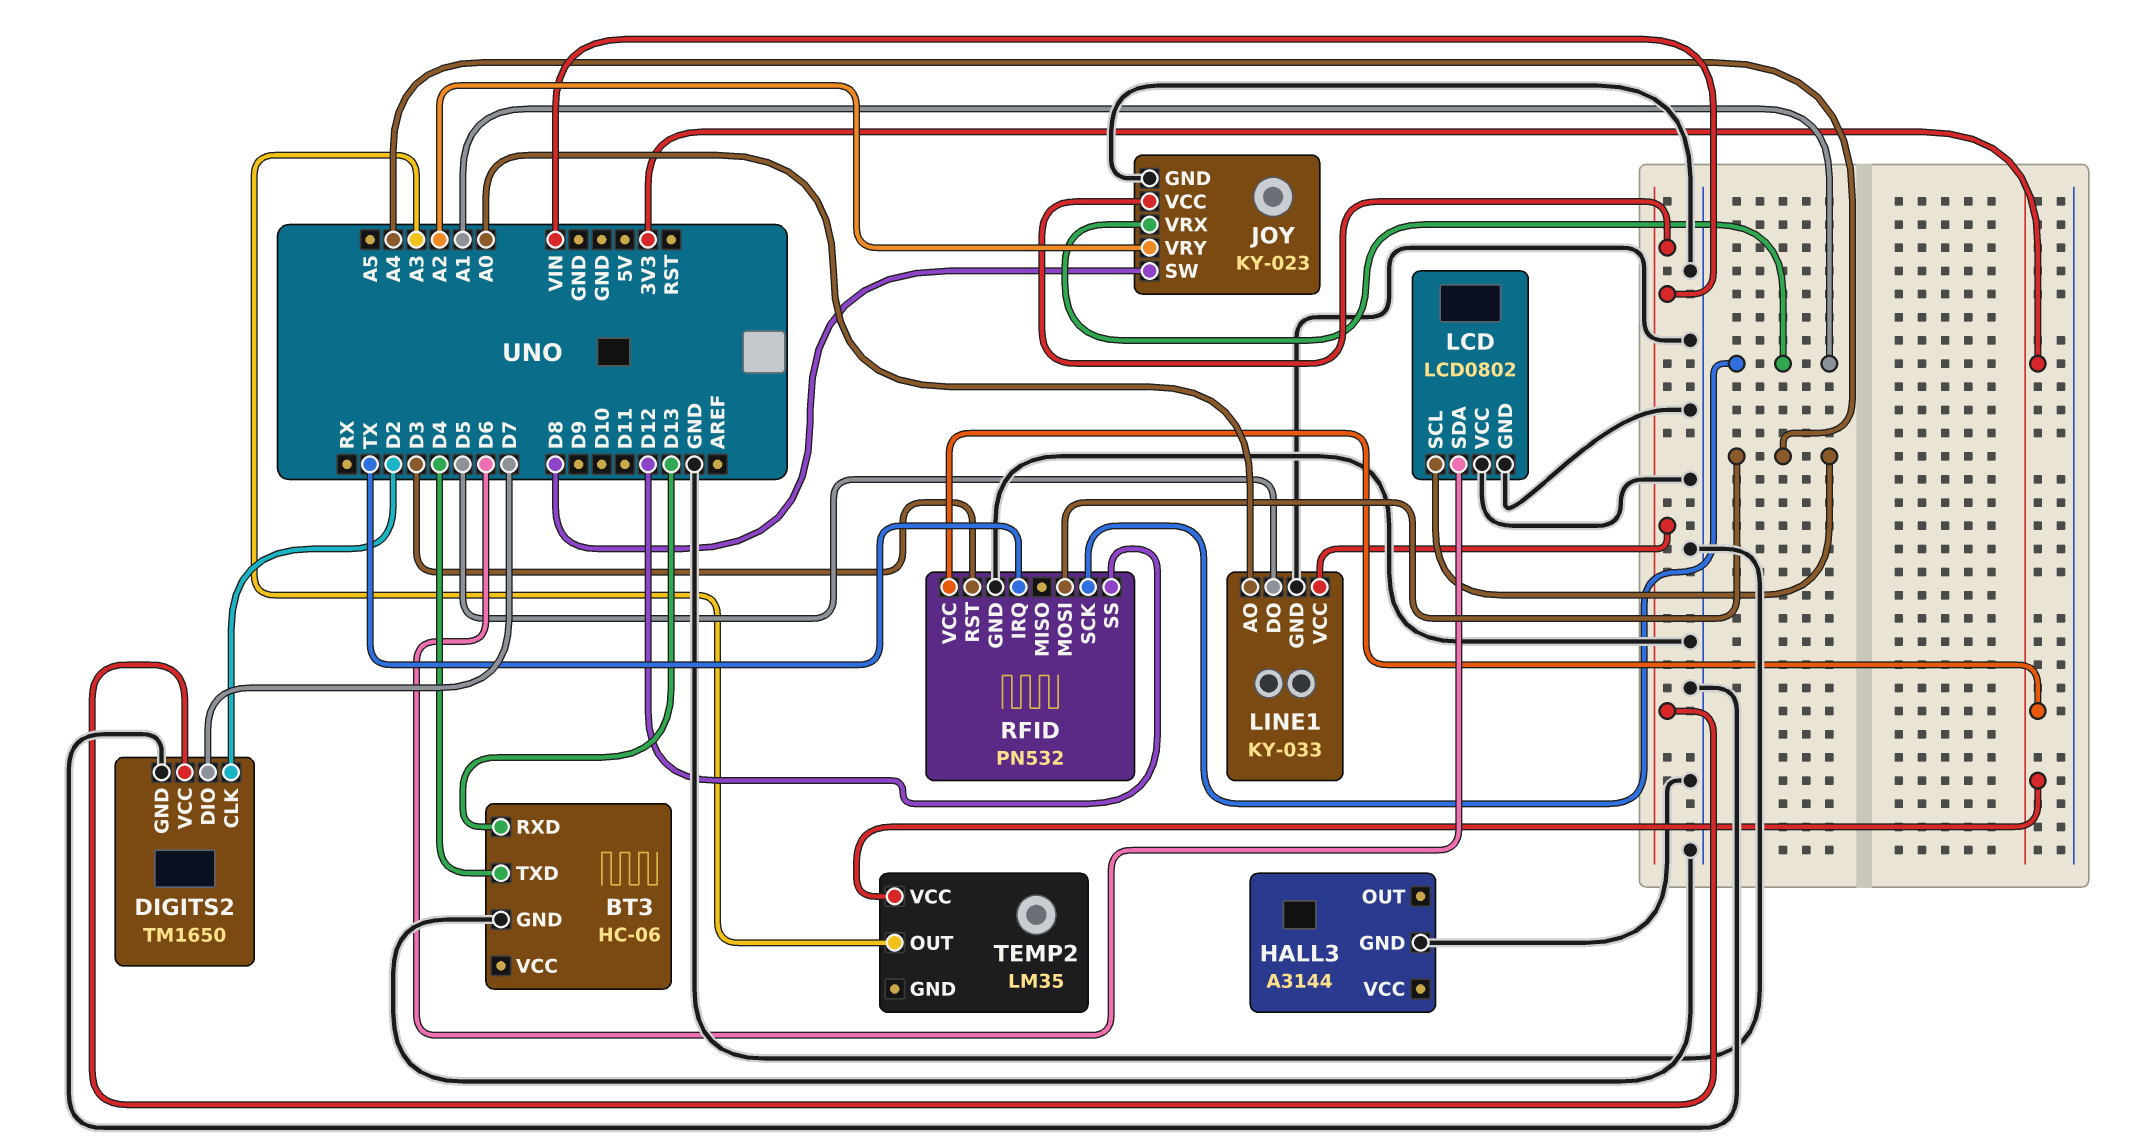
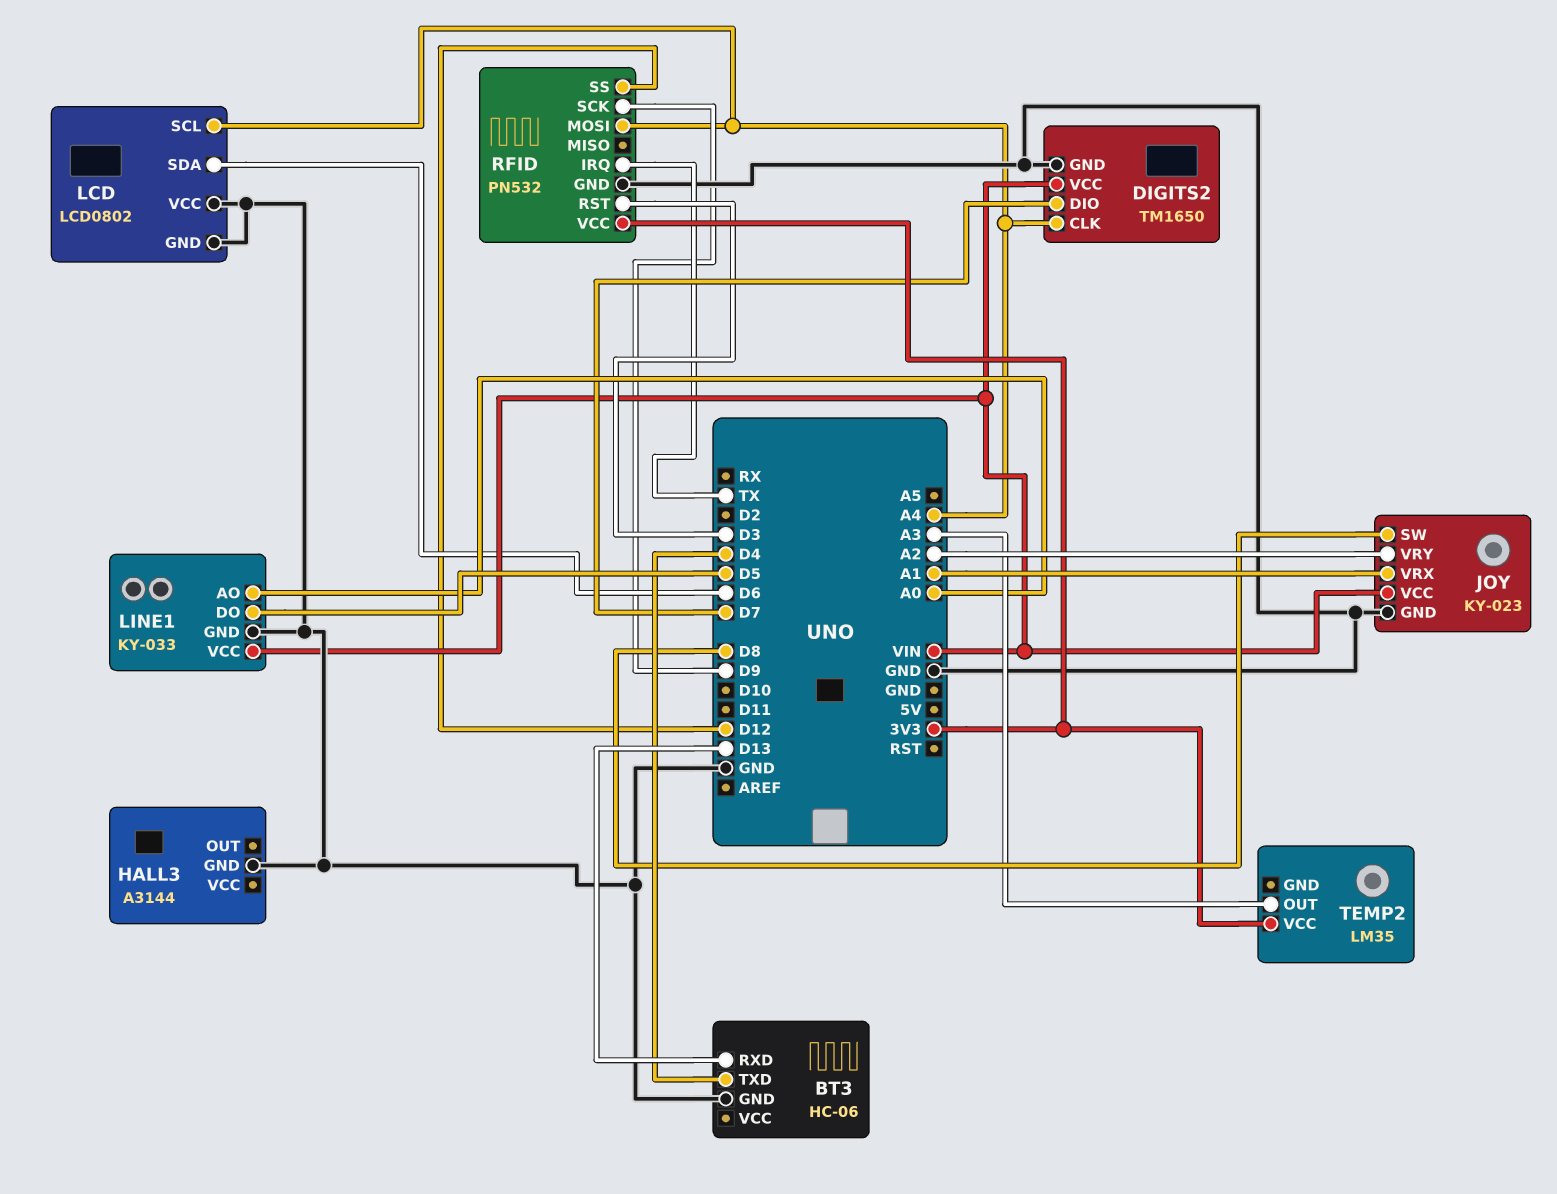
DIGITS2 pin CLK: D2 -> A4
RFID pin SCK: A1 -> D9

